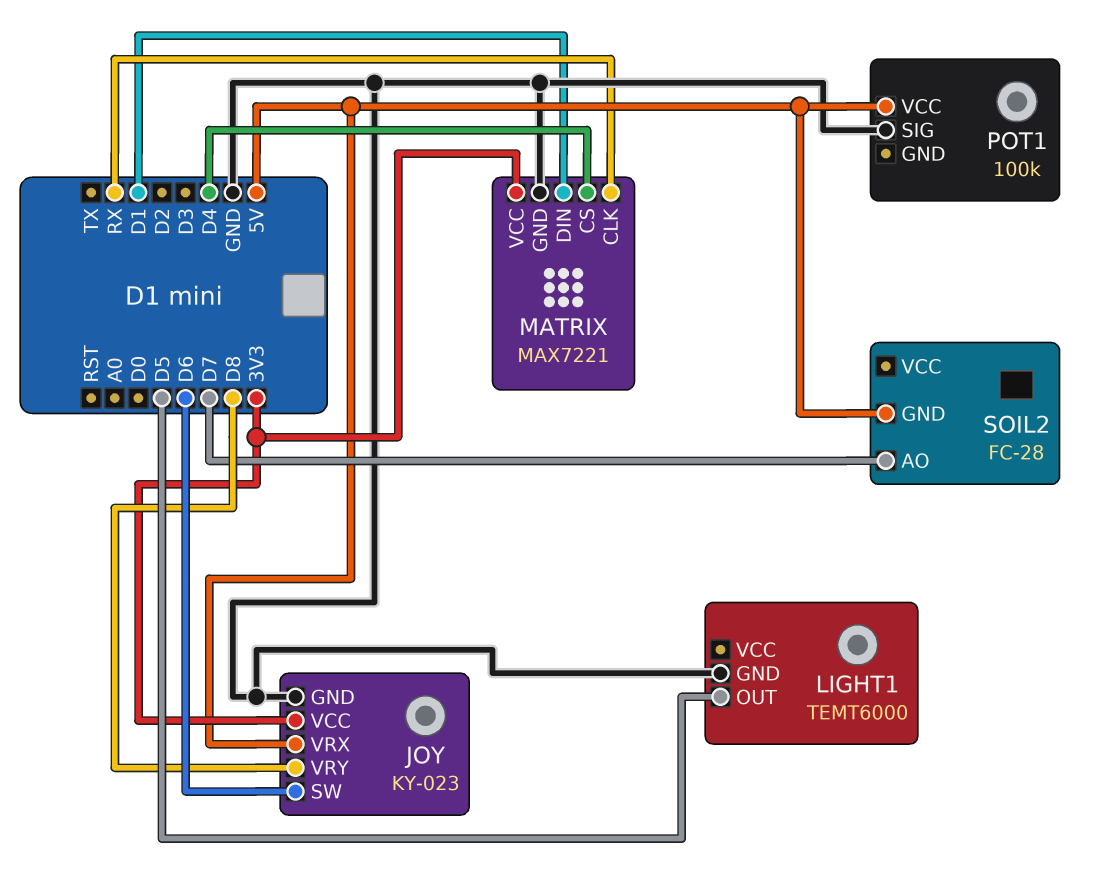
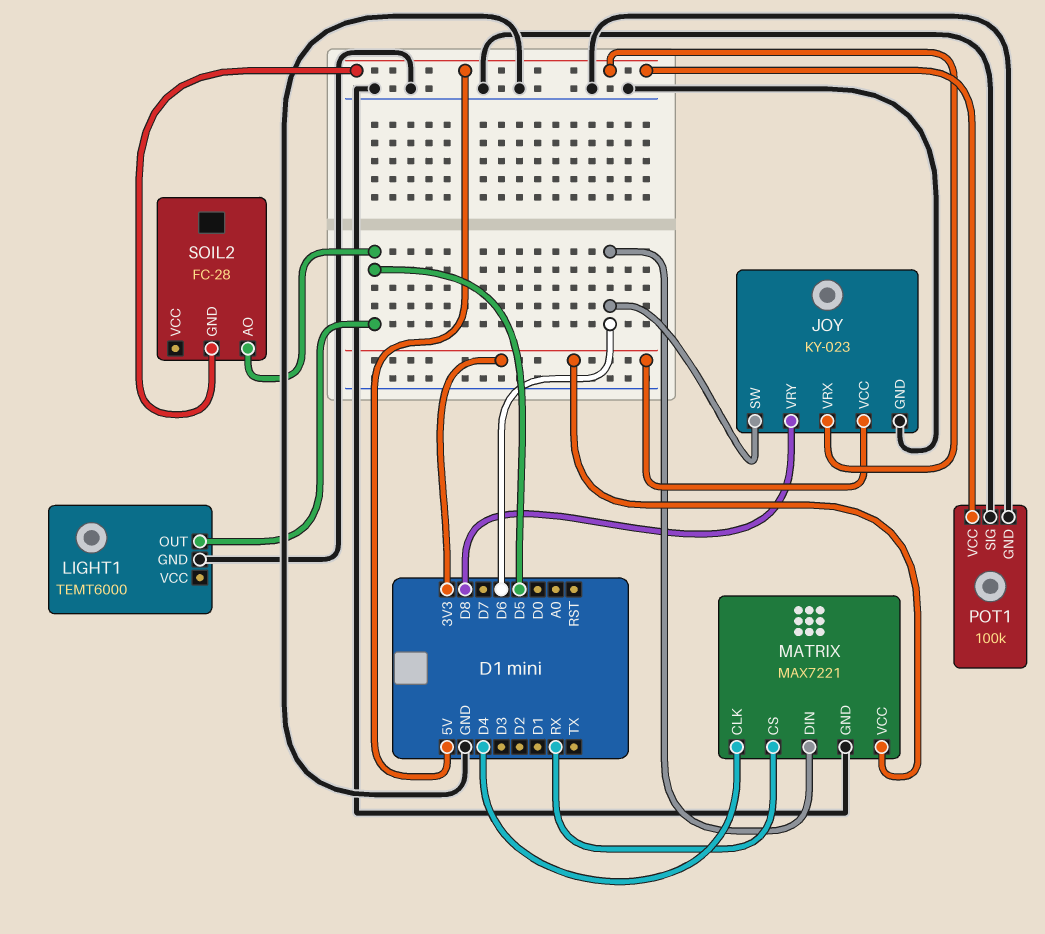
MATRIX pin CLK: RX -> D4
MATRIX pin CS: D4 -> RX
MATRIX pin DIN: D1 -> D6
POT1 pin GND: none -> GND
SOIL2 pin AO: D7 -> D5

